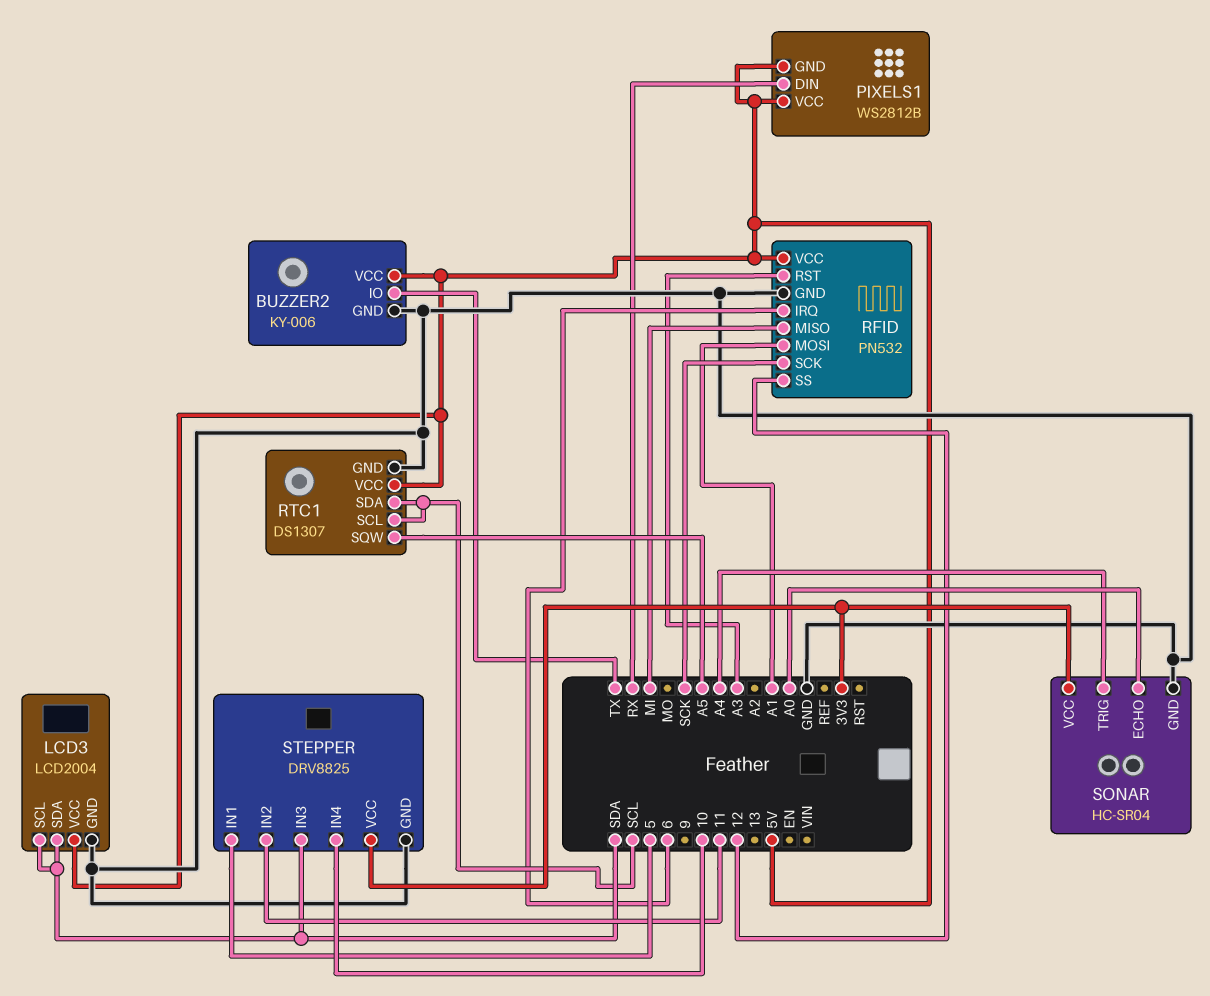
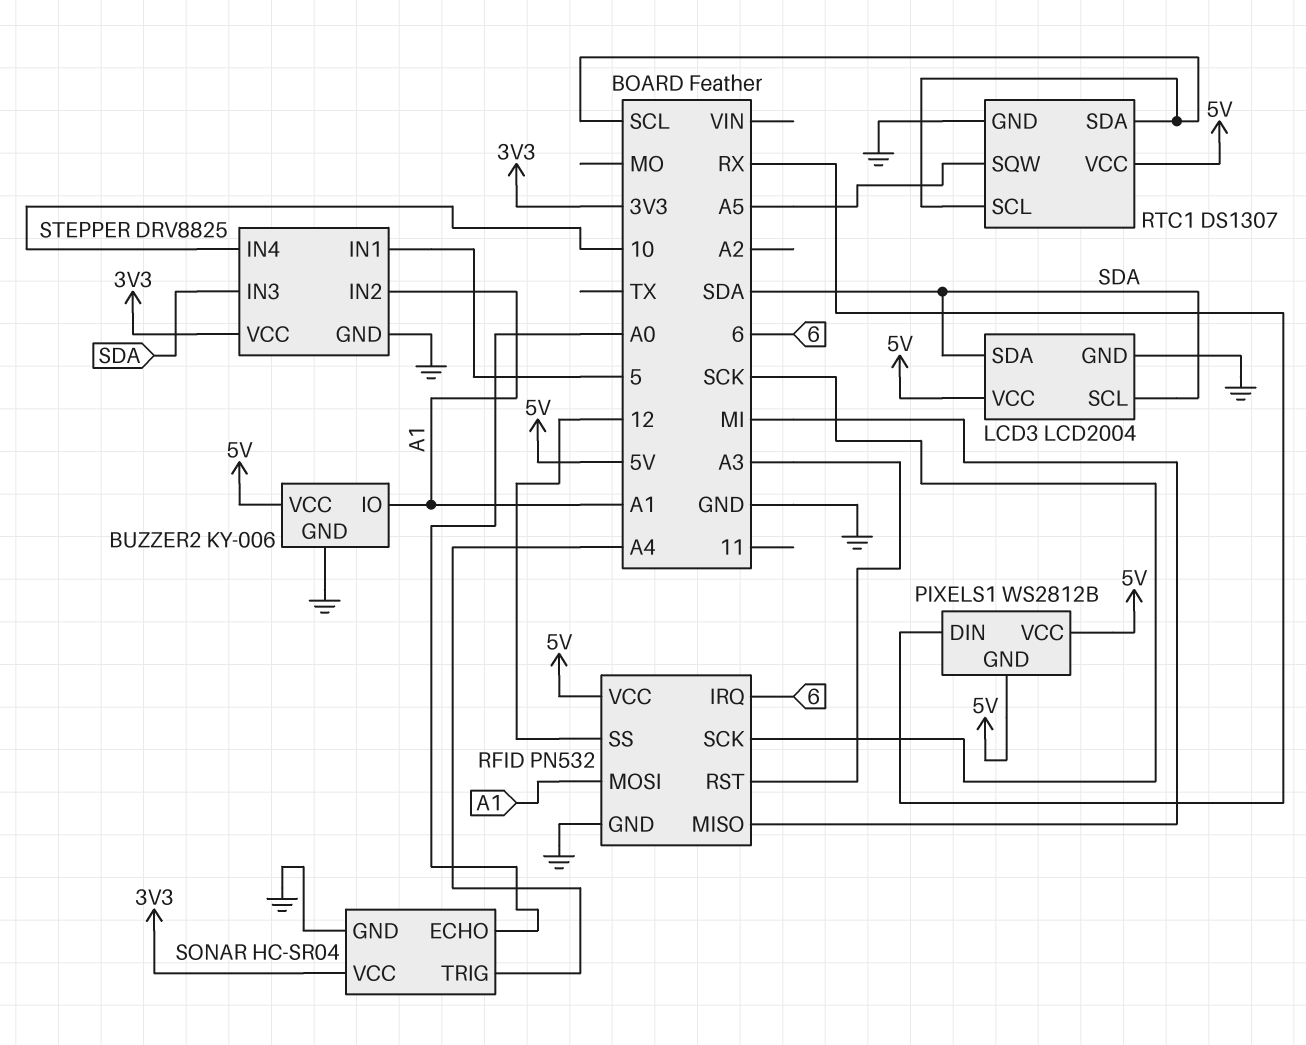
BUZZER2 pin IO: TX -> A1
STEPPER pin IN2: 11 -> A1

